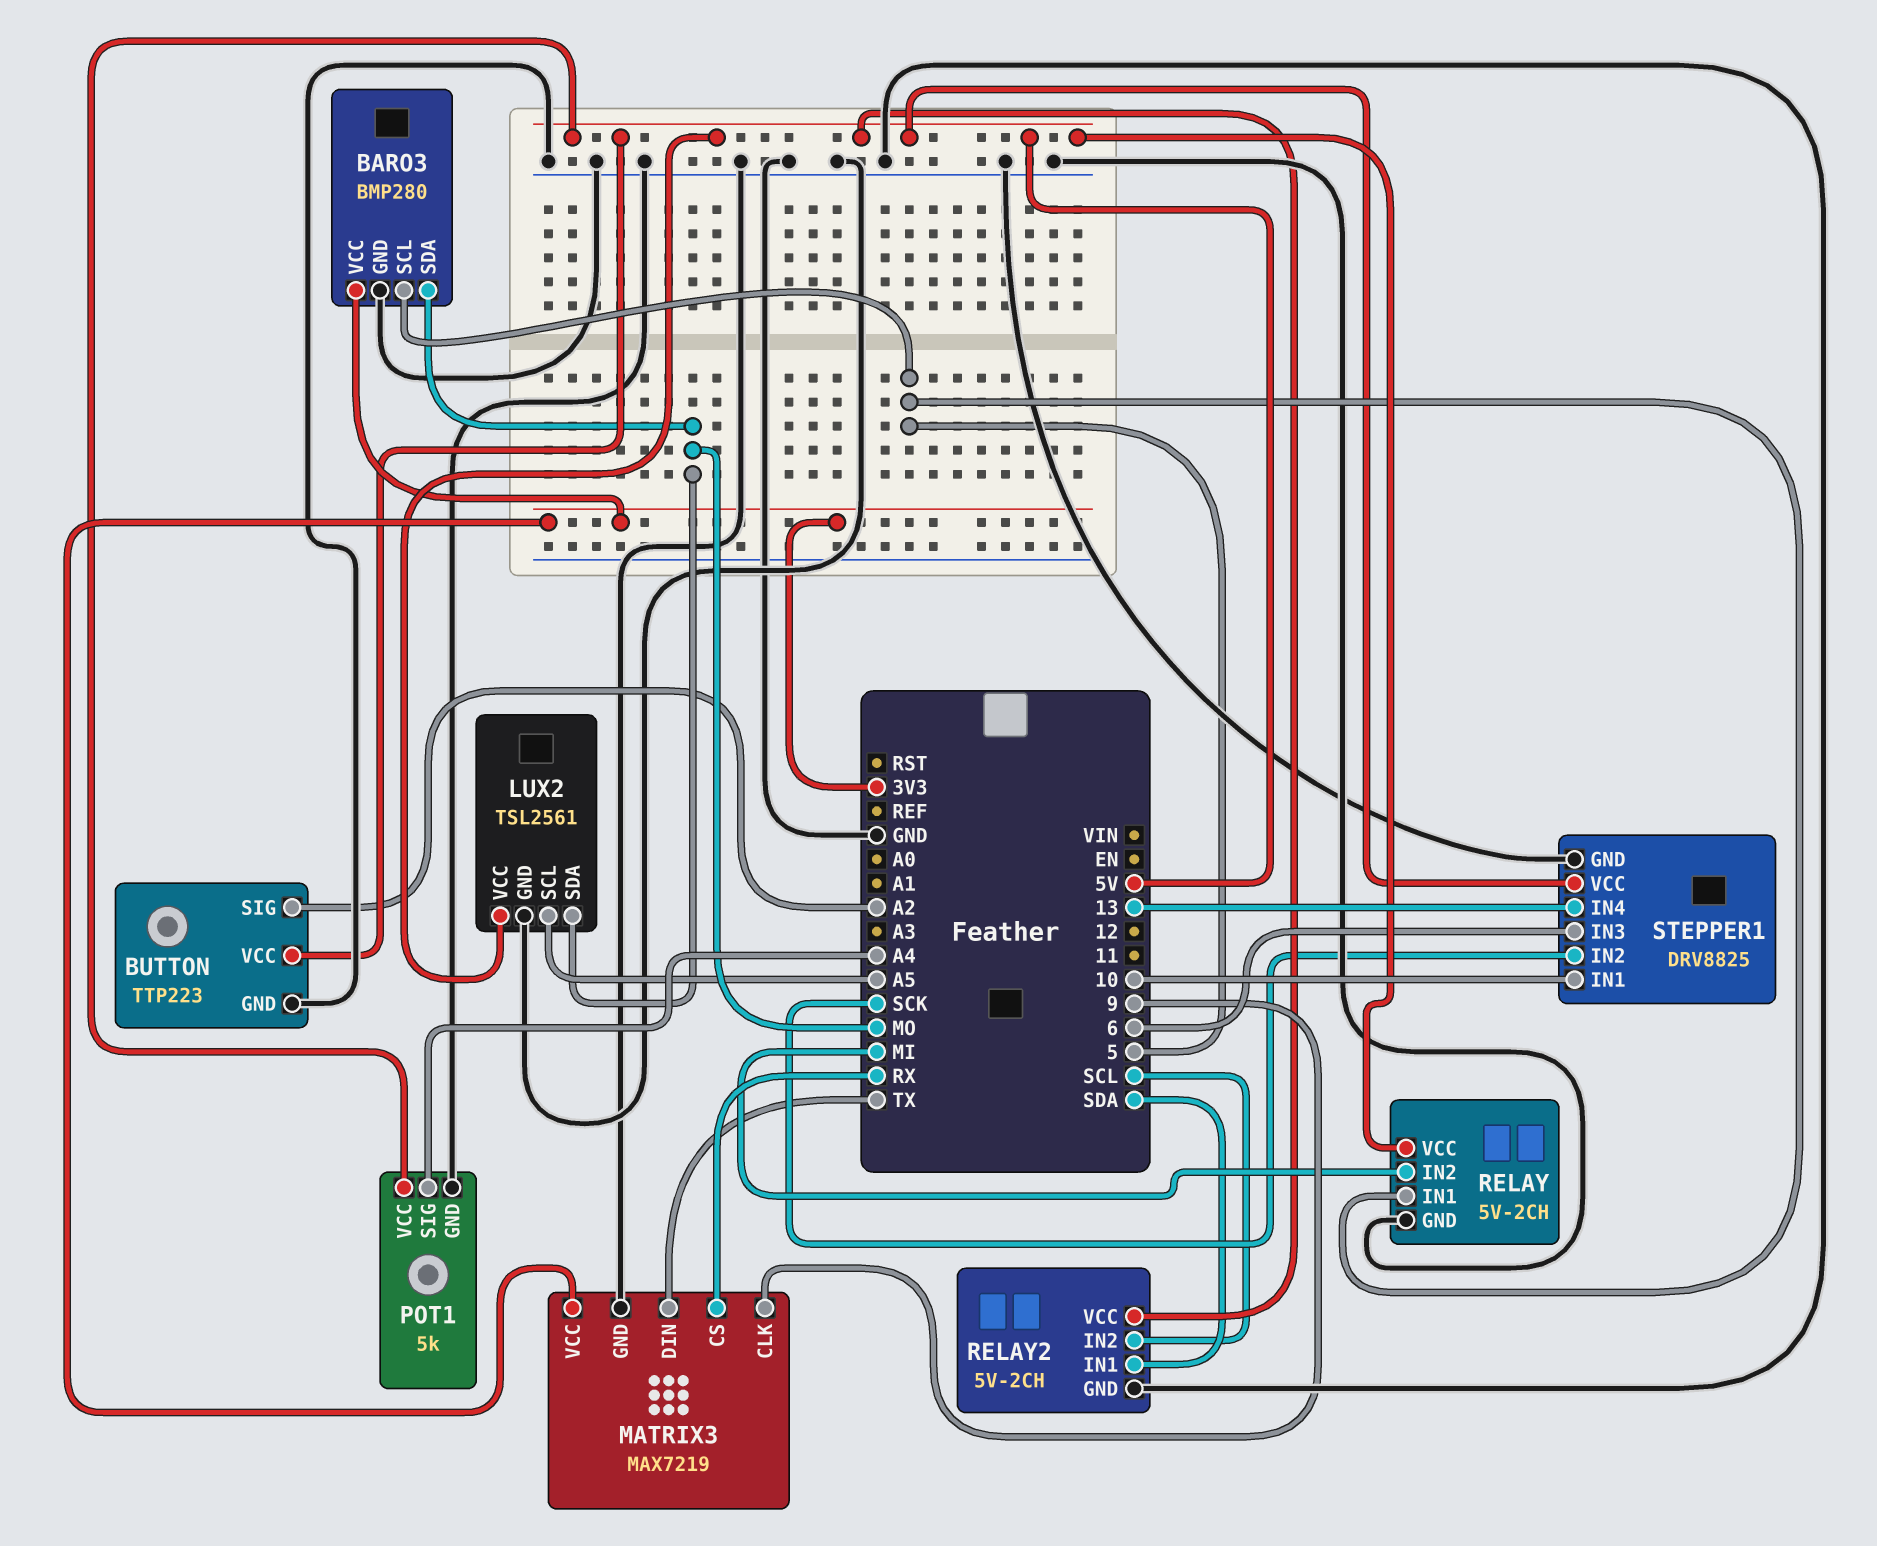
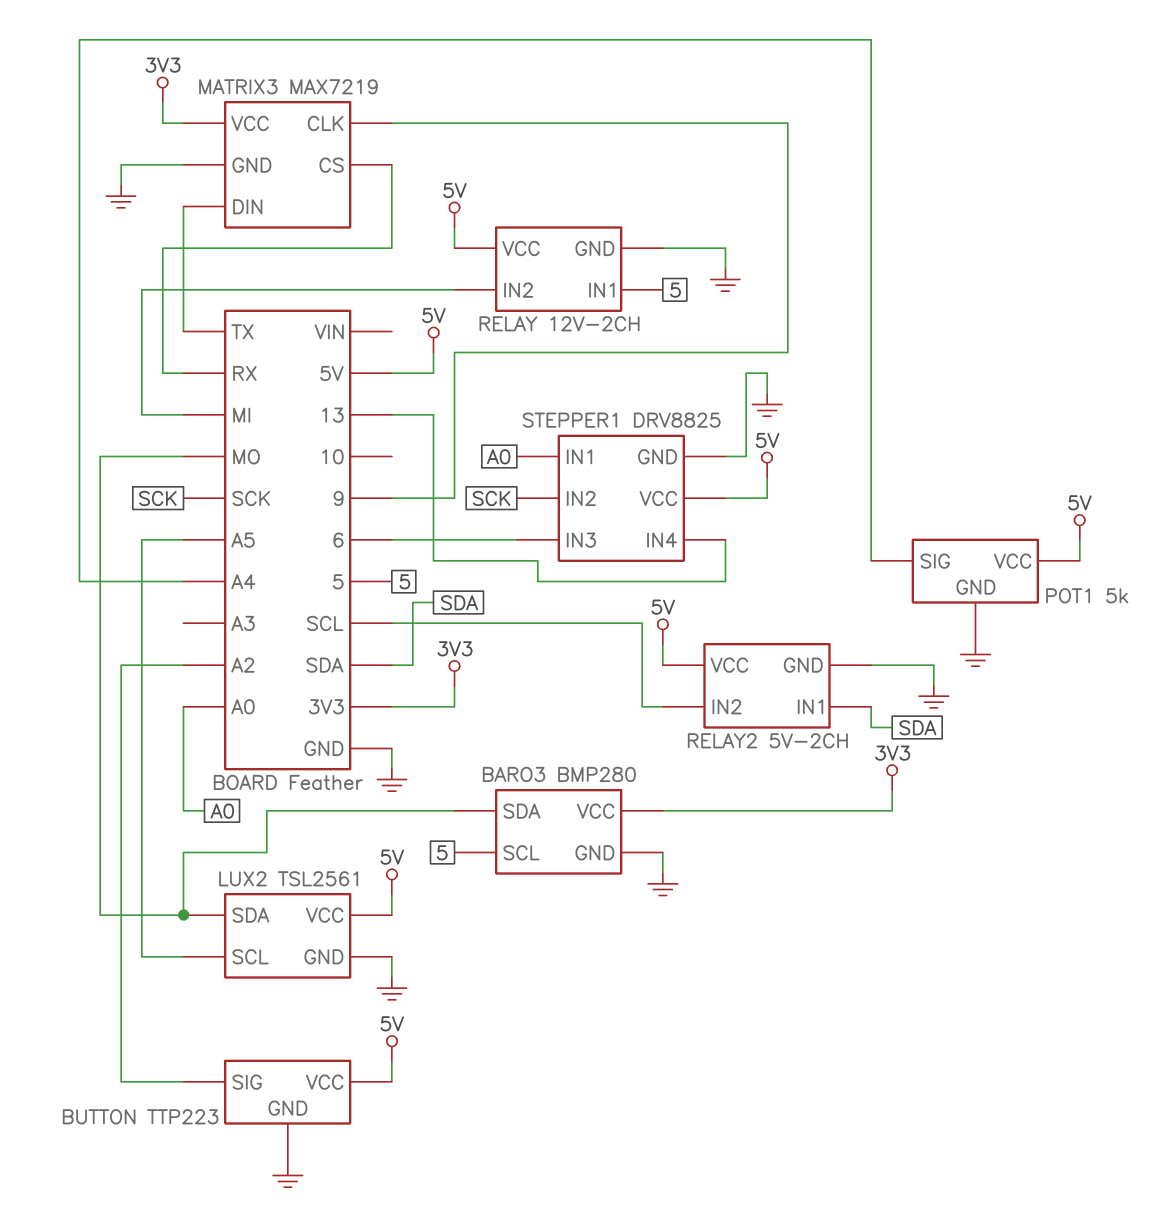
RELAY: 5V-2CH -> 12V-2CH
STEPPER1 pin IN1: 10 -> A0

